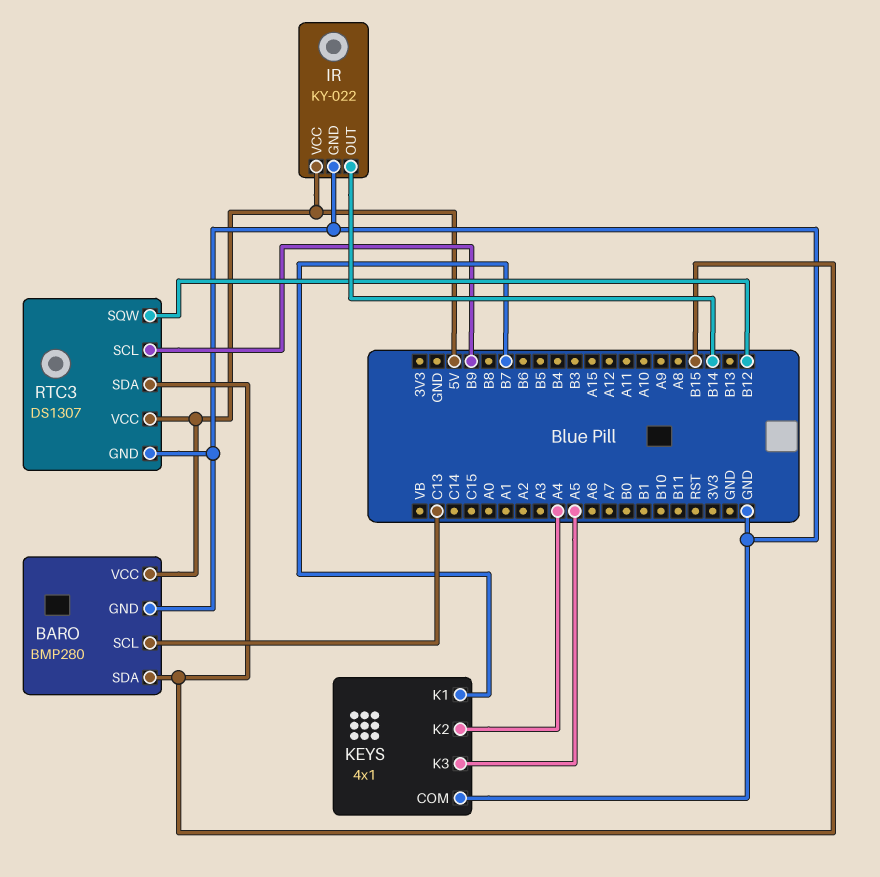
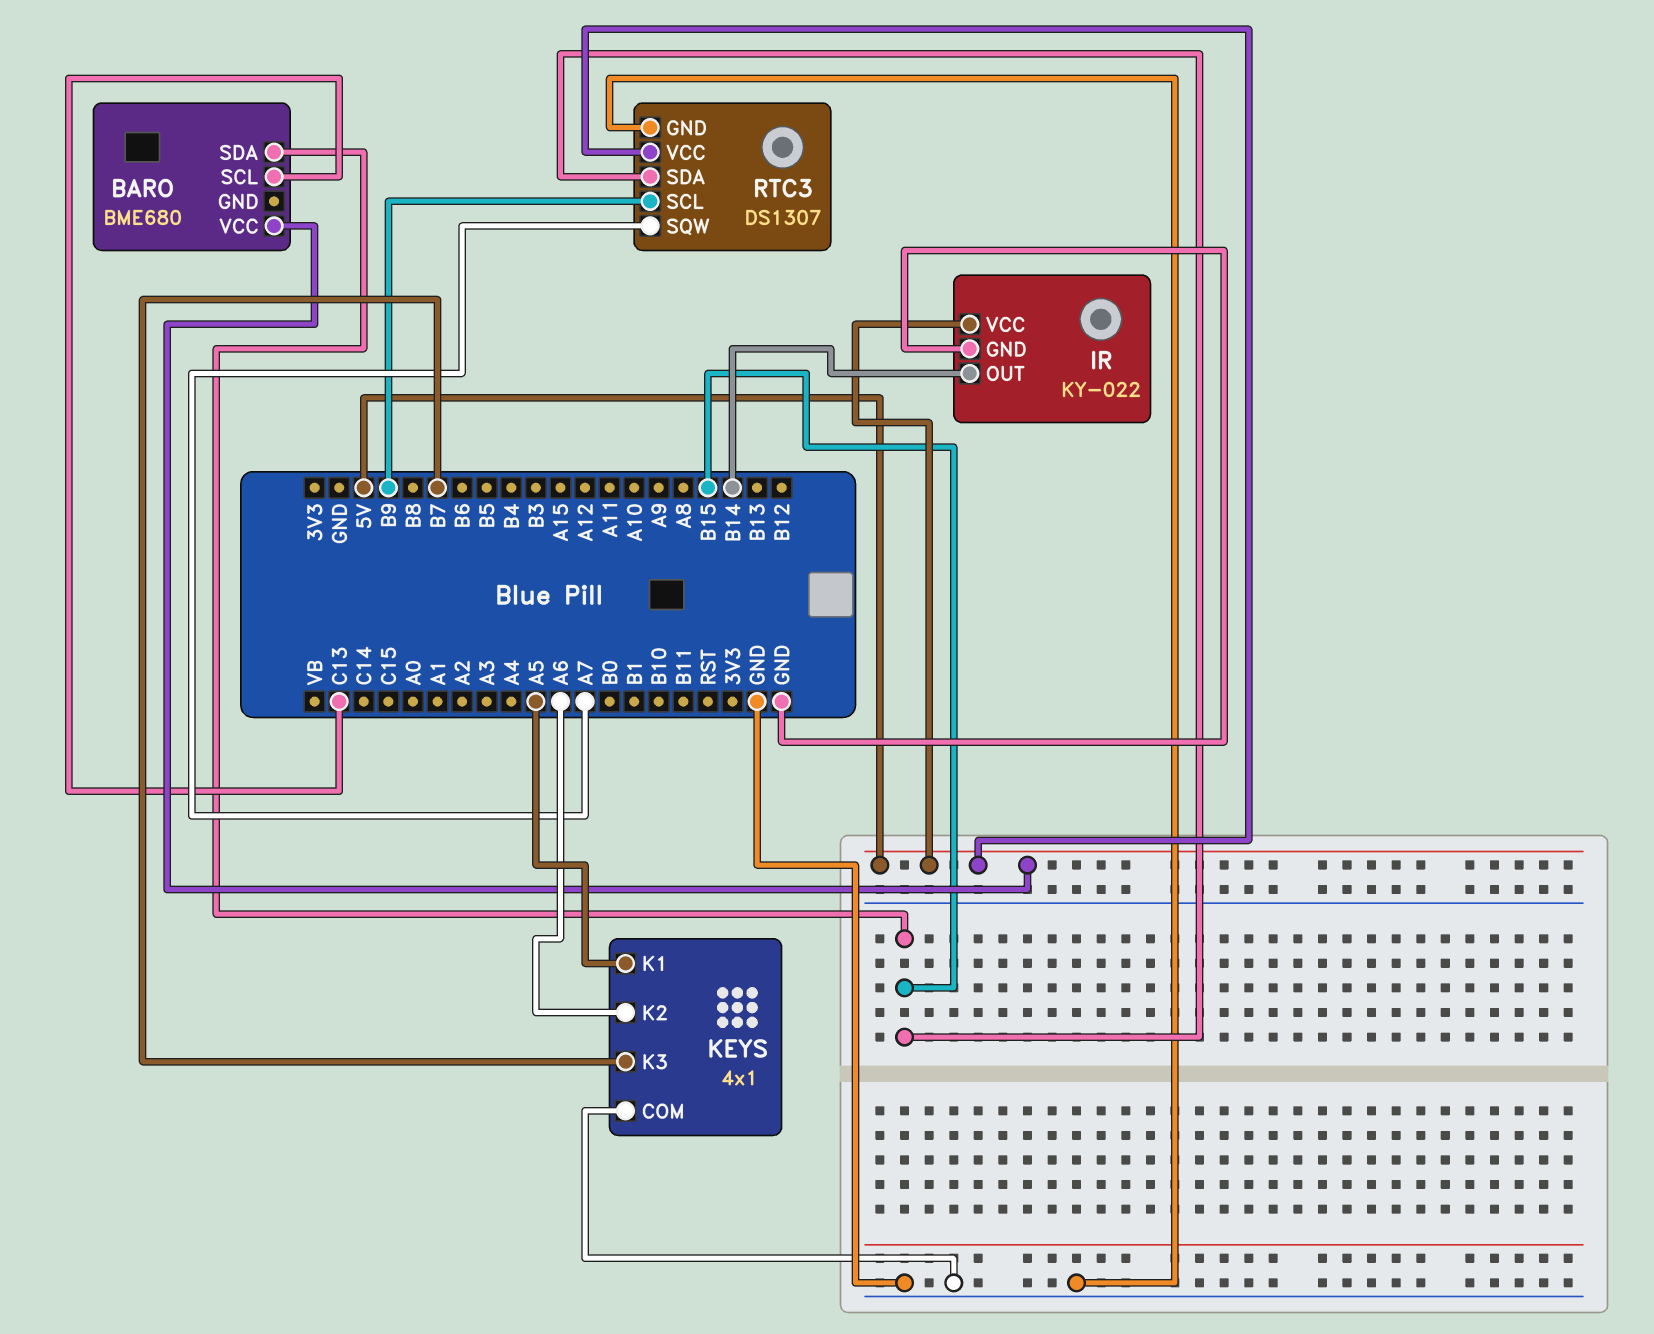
BARO: BMP280 -> BME680
BARO pin GND: GND -> none
KEYS pin K1: B7 -> A5
KEYS pin K2: A4 -> A6
KEYS pin K3: A5 -> B7
RTC3 pin SQW: B12 -> A7

